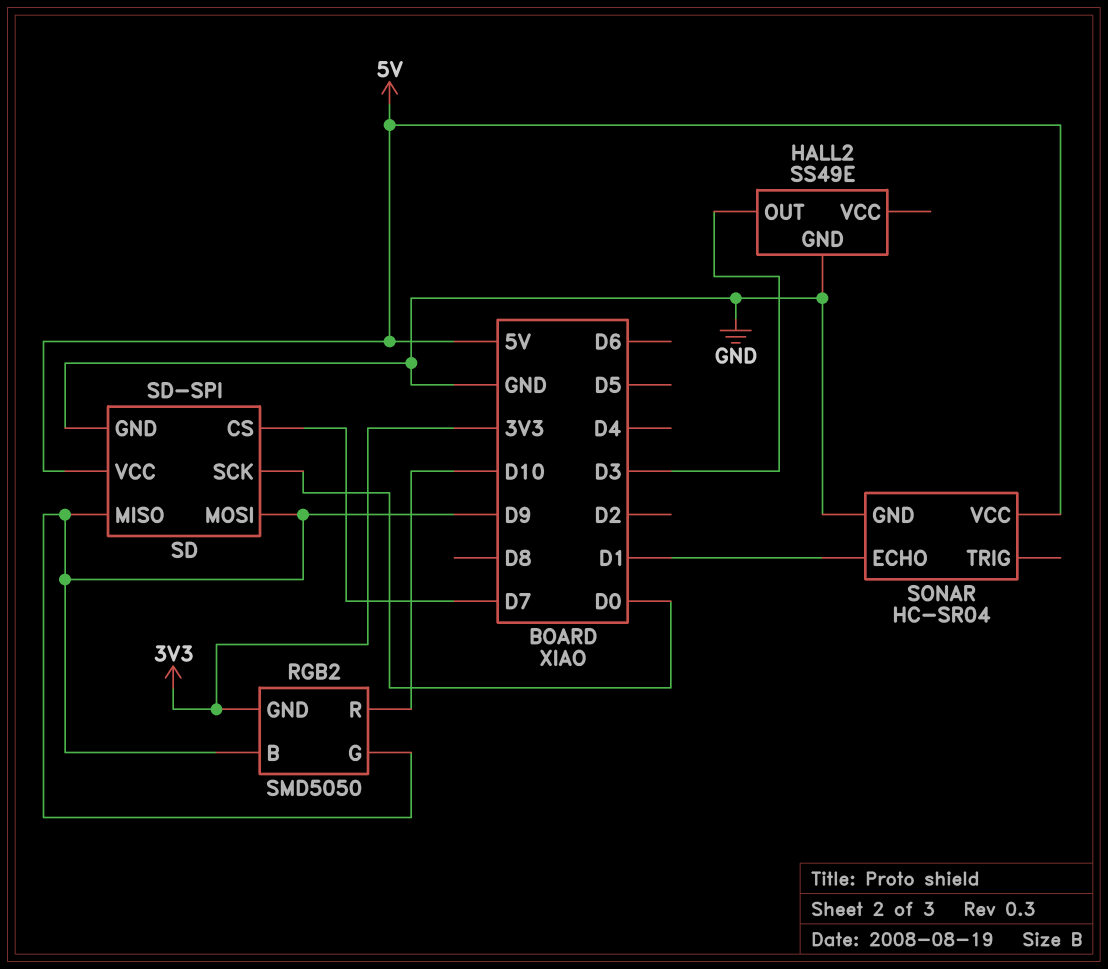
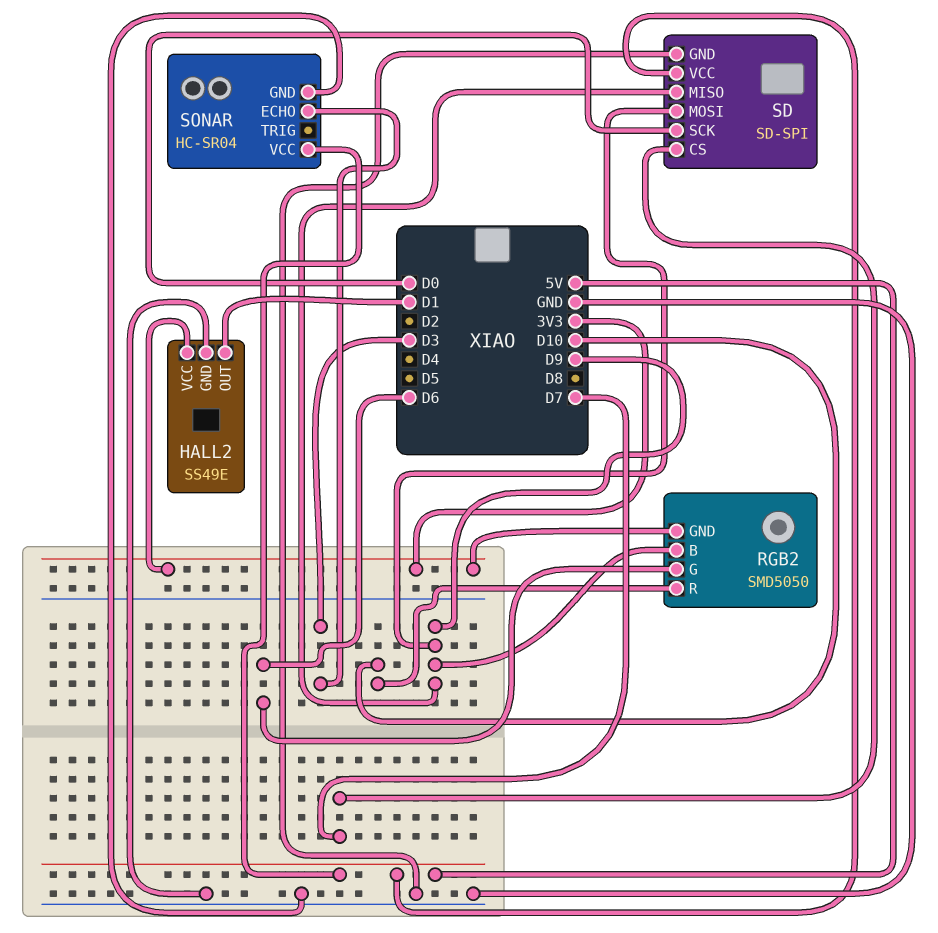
HALL2 pin OUT: D3 -> D1
HALL2 pin VCC: none -> 3V3
RGB2 pin G: D9 -> D6
SONAR pin ECHO: D1 -> D3

